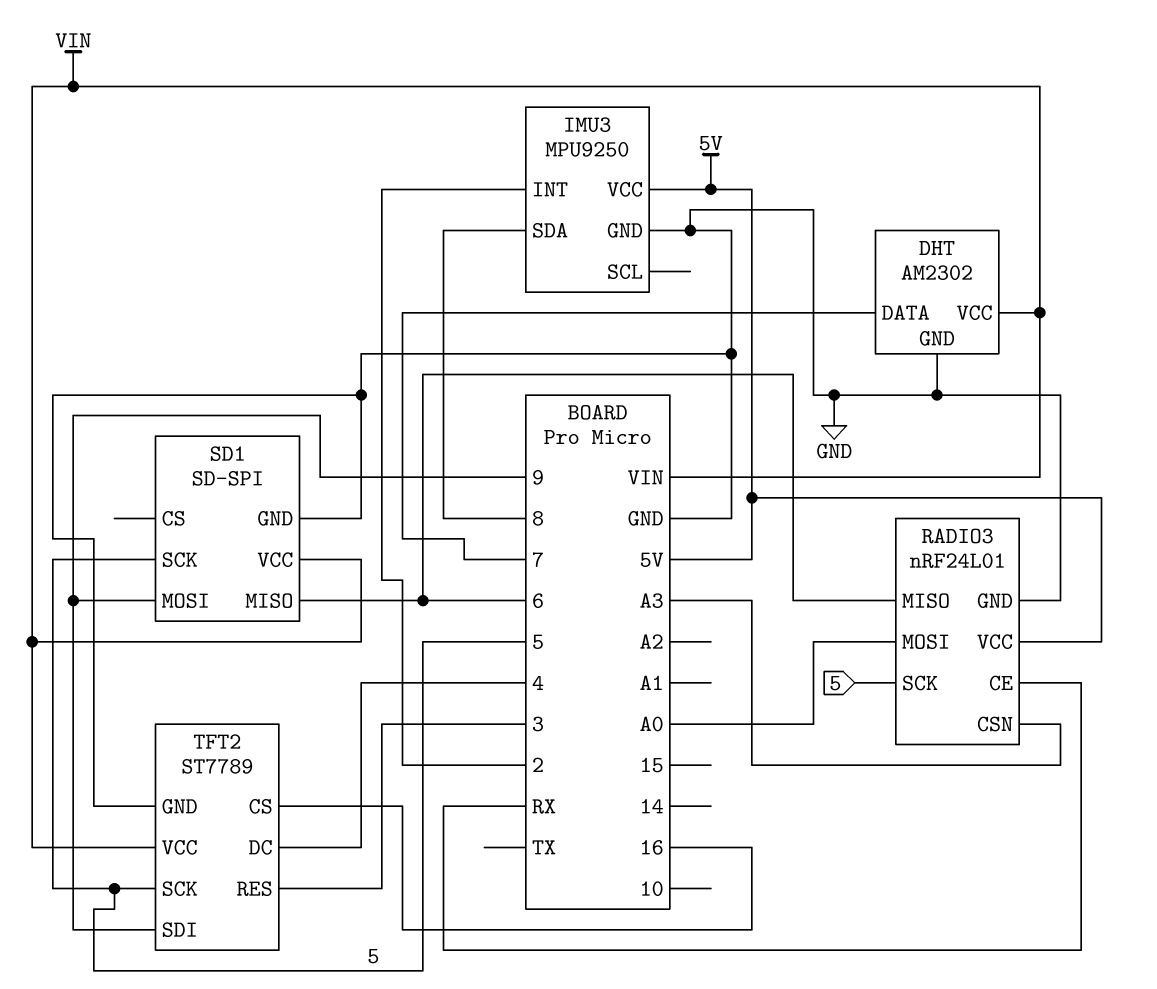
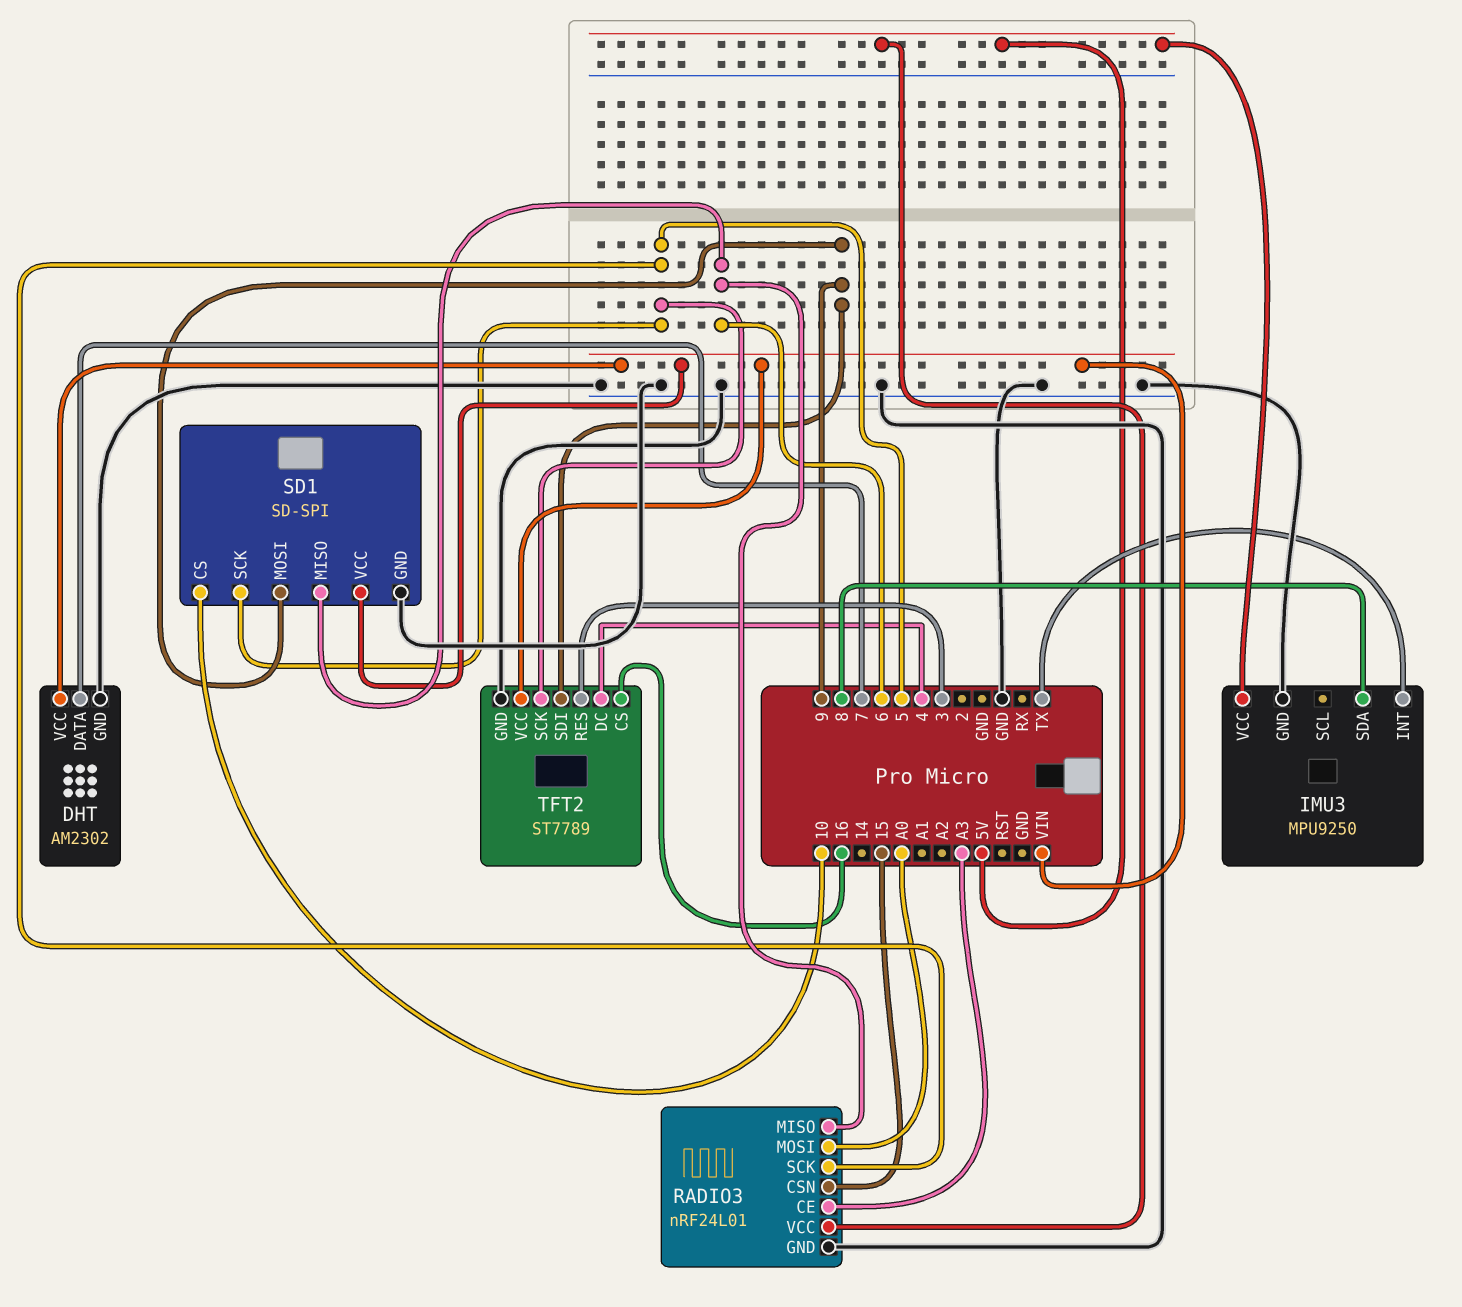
IMU3 pin INT: 2 -> TX
RADIO3 pin CE: RX -> A3
RADIO3 pin CSN: A3 -> 15
SD1 pin CS: none -> 10

